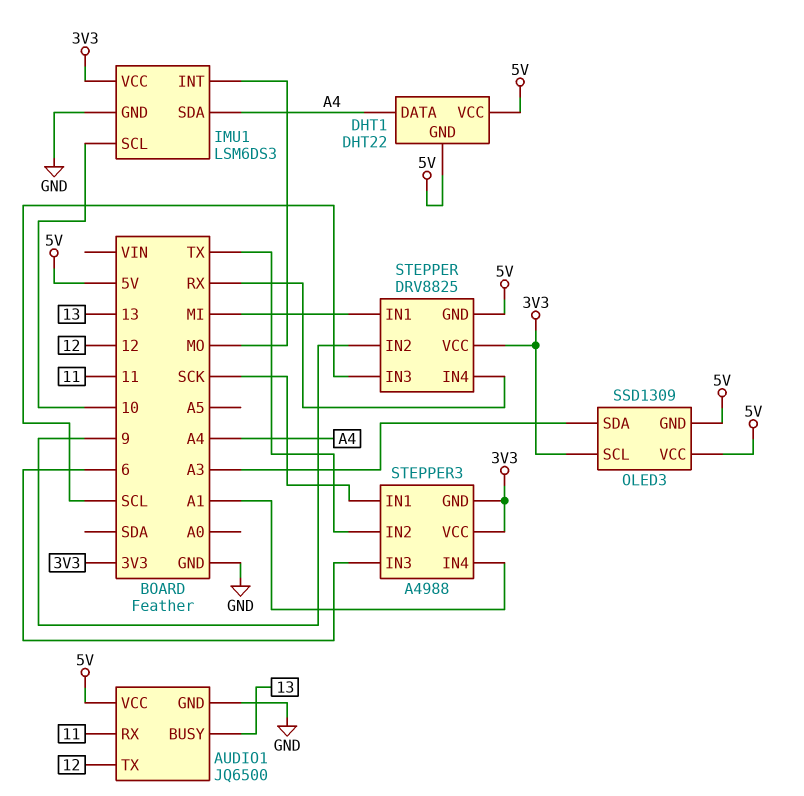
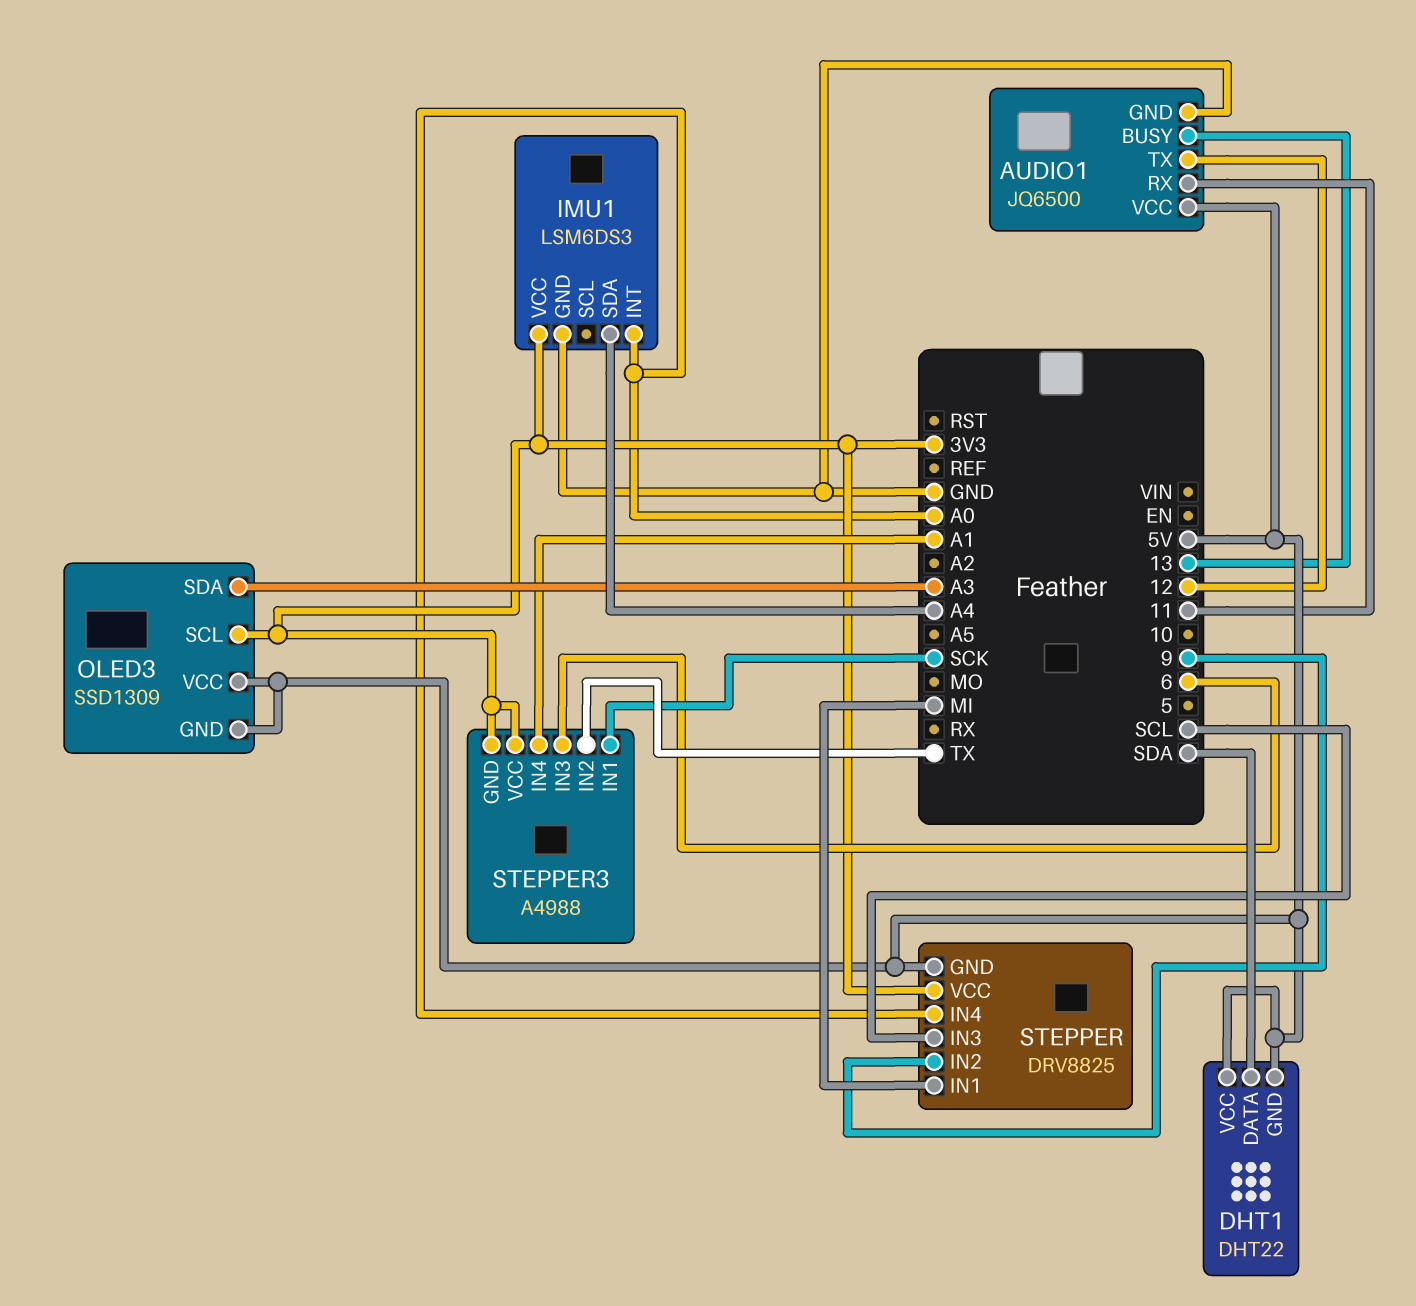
DHT1 pin DATA: A4 -> SDA
IMU1 pin INT: MO -> A0
IMU1 pin SCL: 10 -> none
STEPPER pin IN4: RX -> A0

